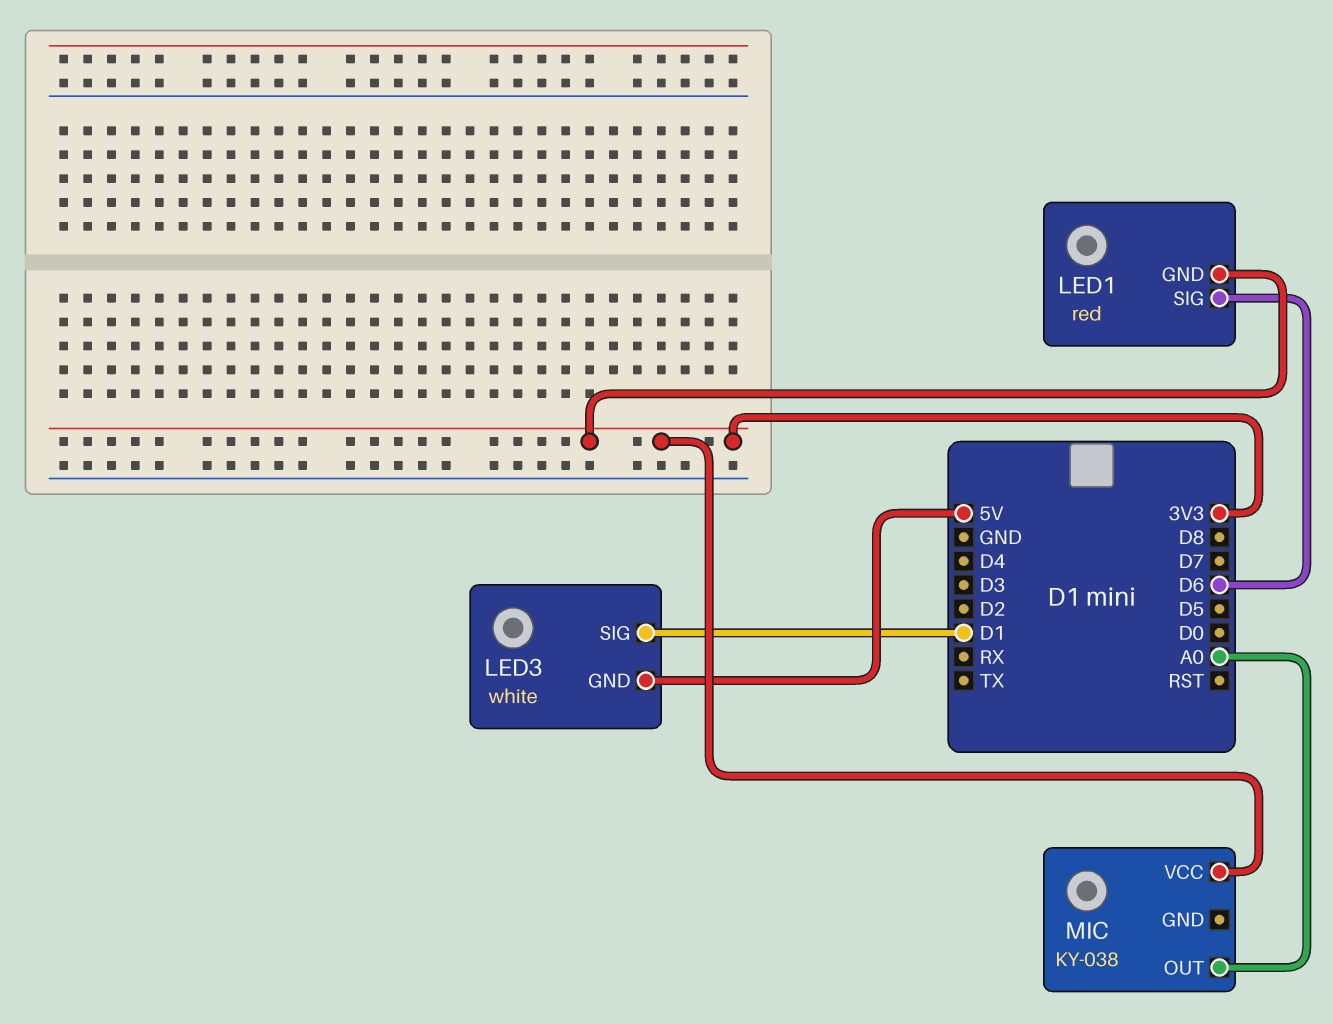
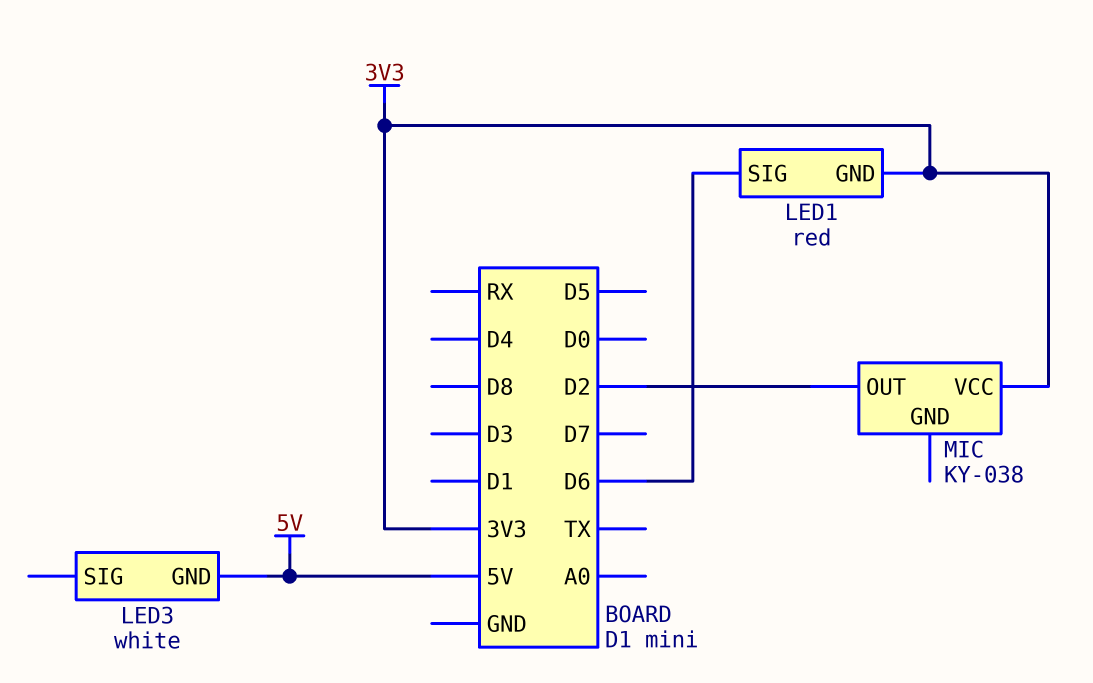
LED3 pin SIG: D1 -> none
MIC pin OUT: A0 -> D2

